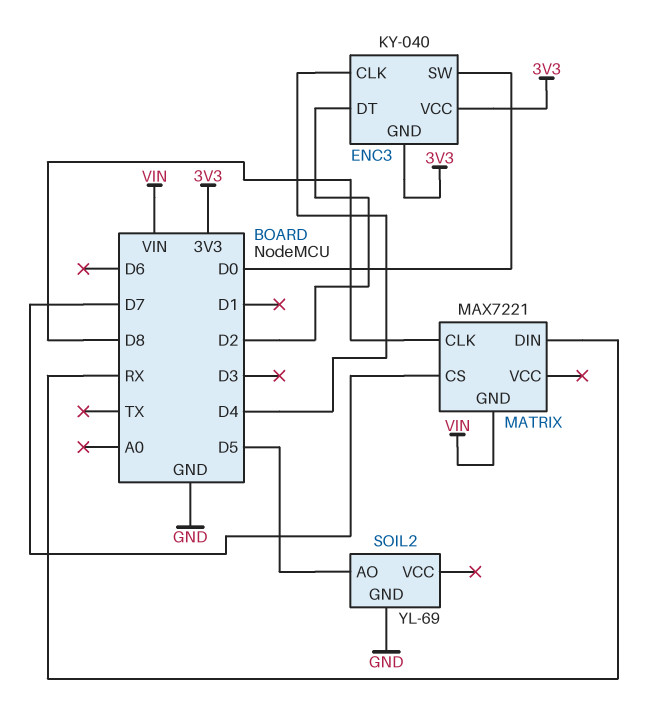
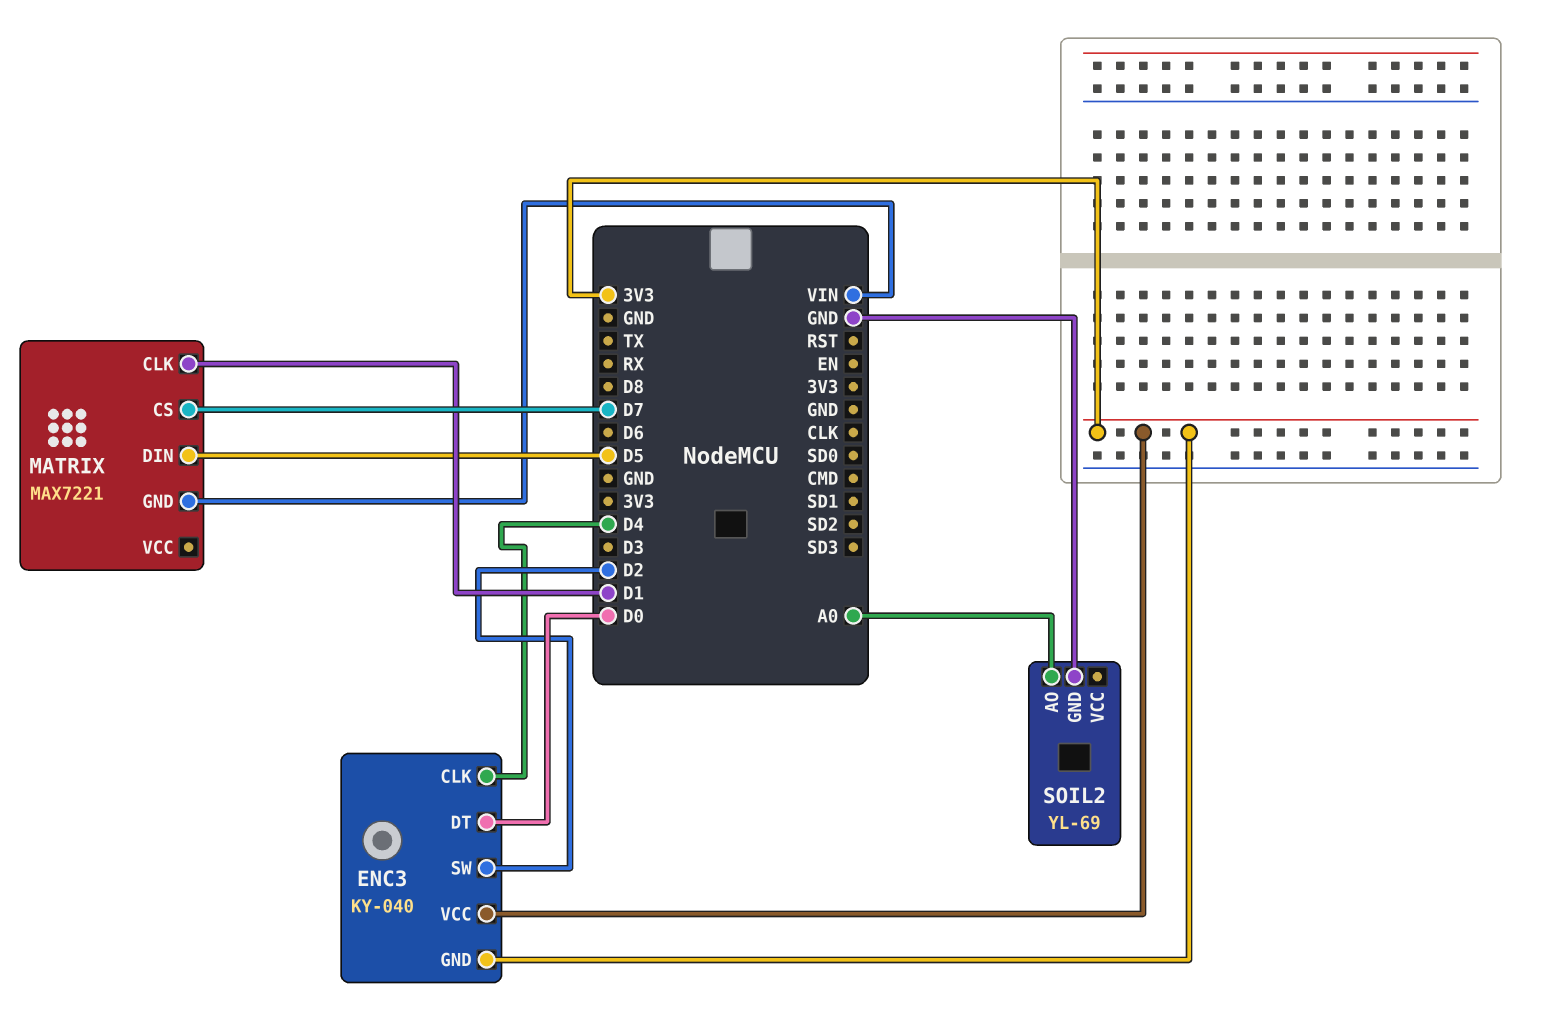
ENC3 pin DT: D2 -> D0
ENC3 pin SW: D0 -> D2
MATRIX pin CLK: D8 -> D1
MATRIX pin DIN: RX -> D5
SOIL2 pin AO: D5 -> A0

